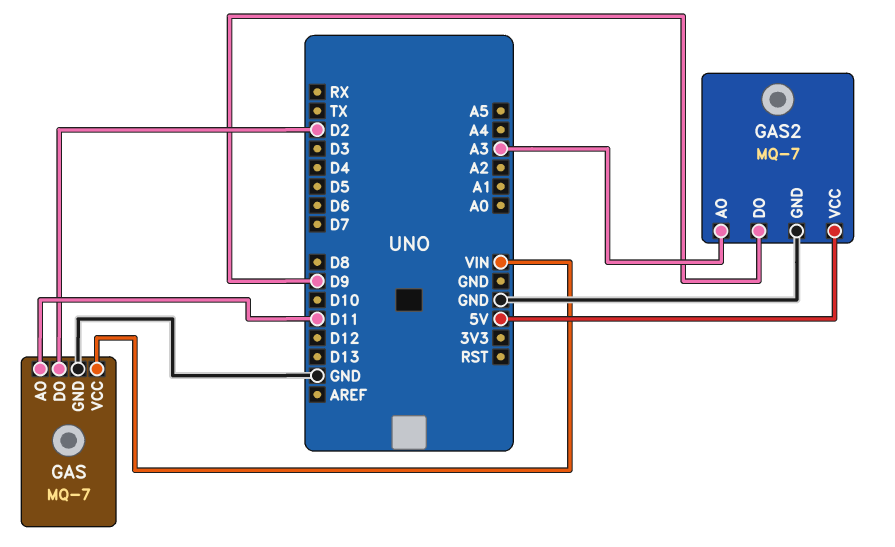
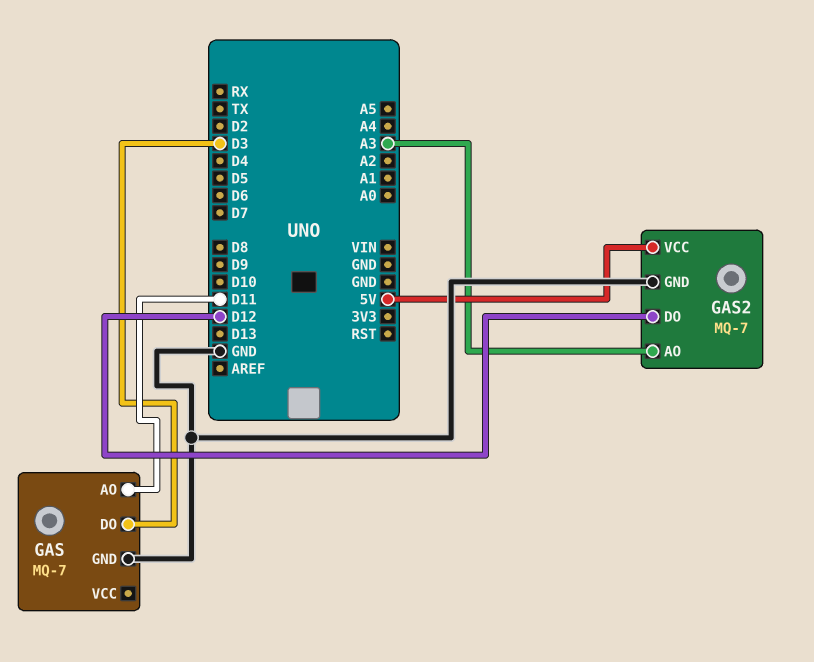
GAS pin DO: D2 -> D3
GAS pin VCC: VIN -> none
GAS2 pin DO: D9 -> D12

